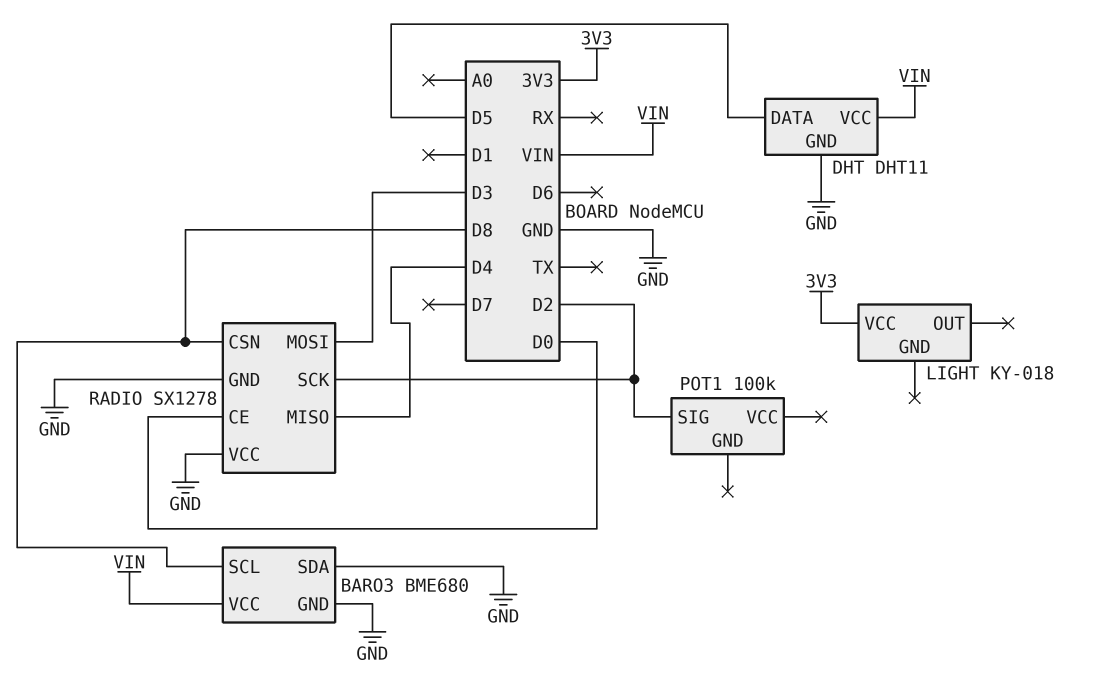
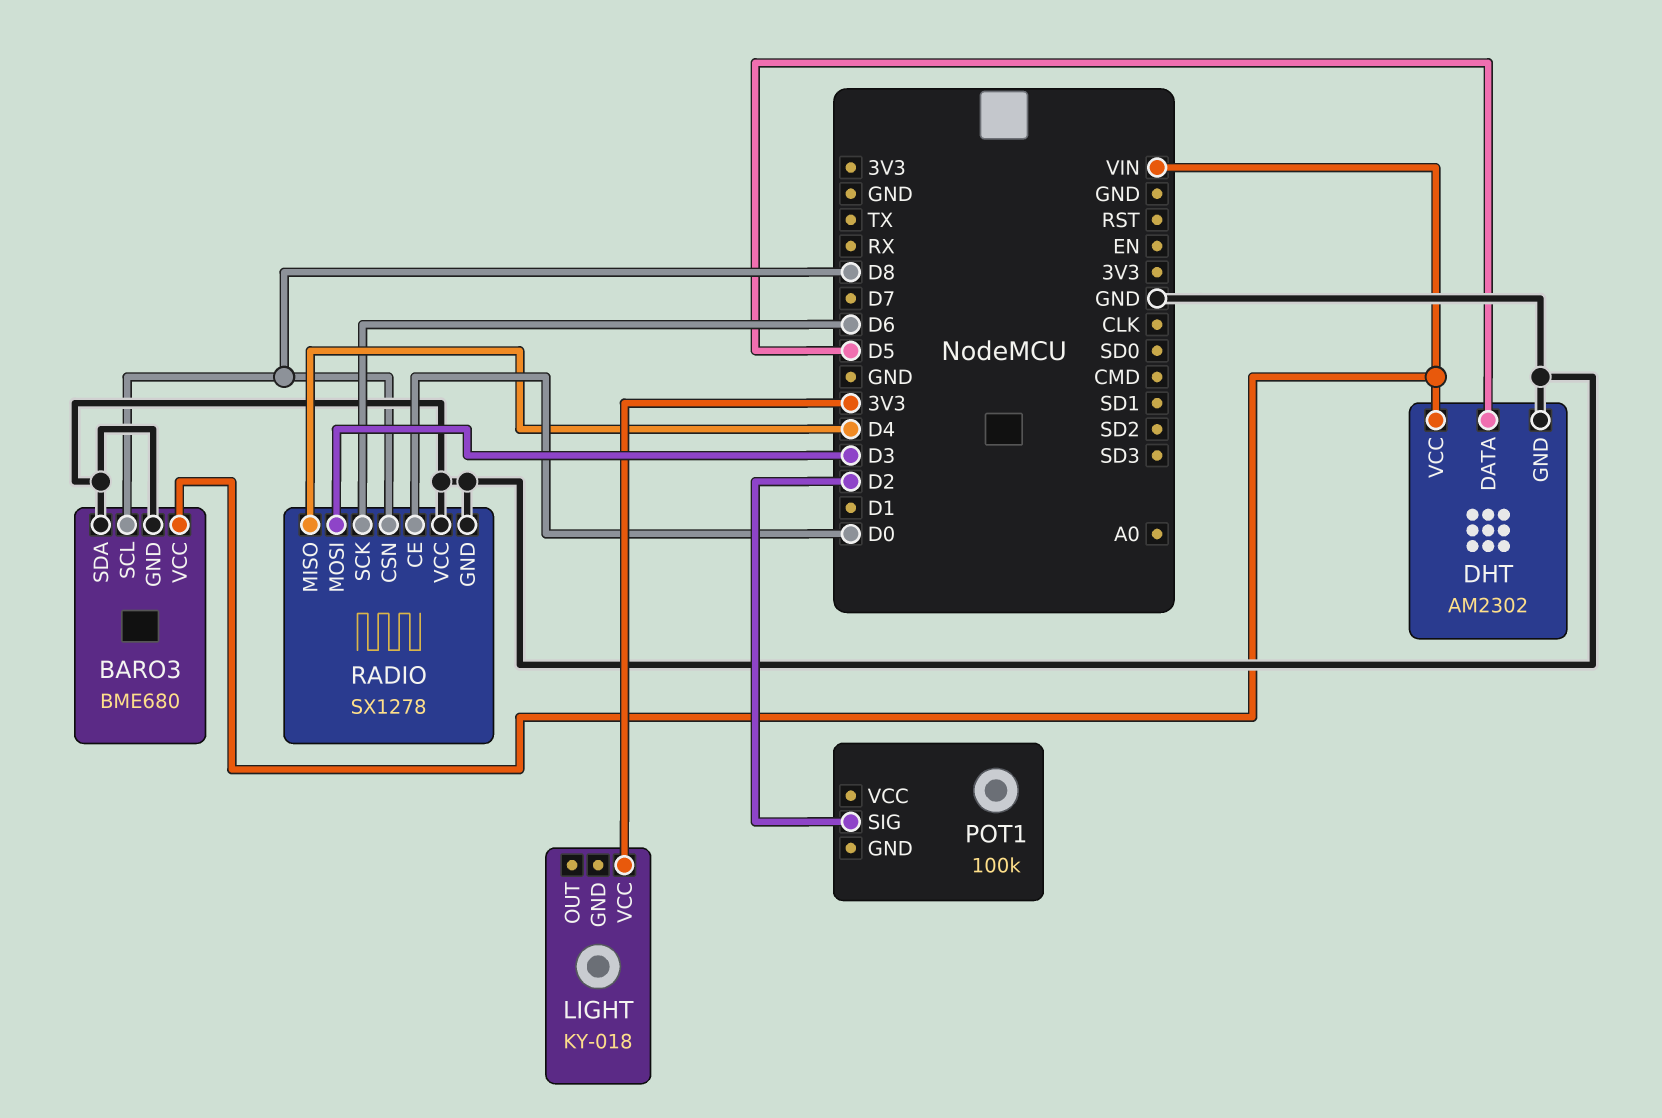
DHT: DHT11 -> AM2302
RADIO pin SCK: D2 -> D6

